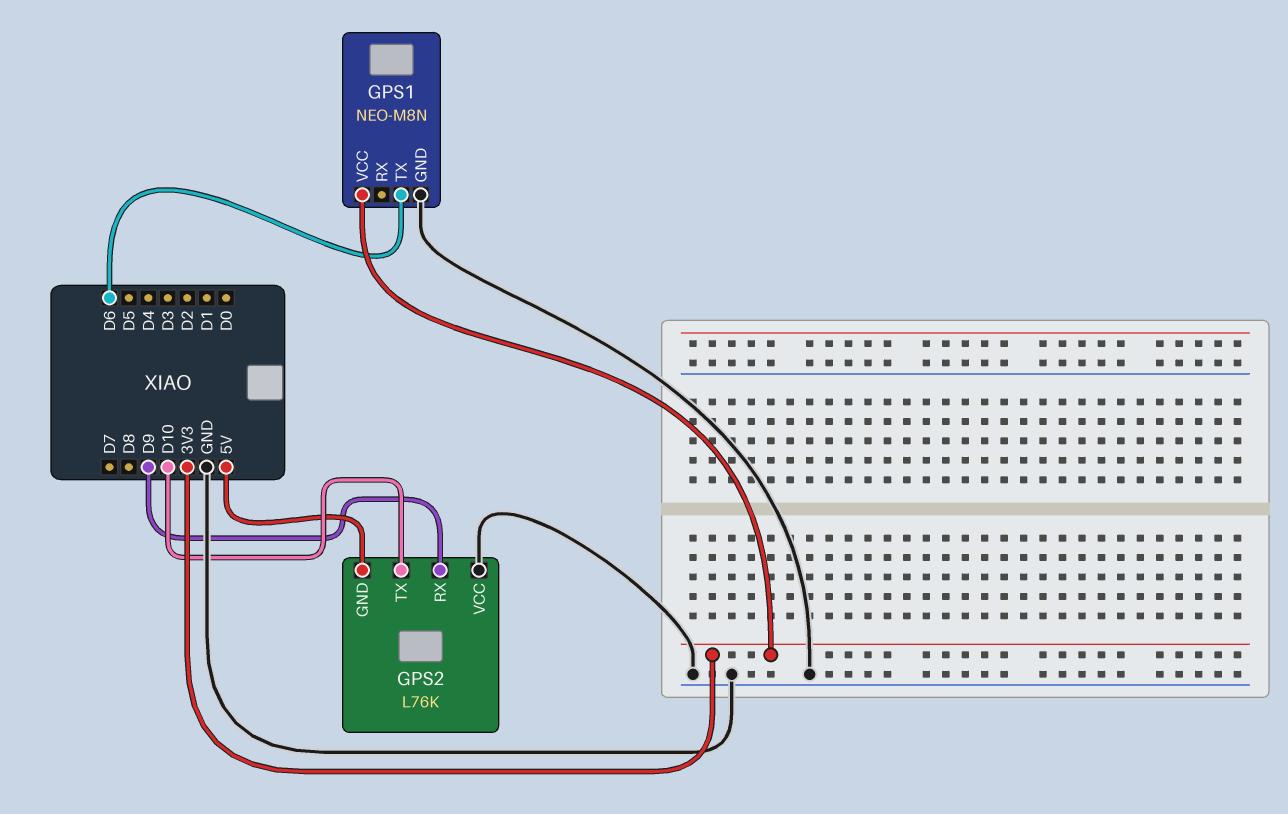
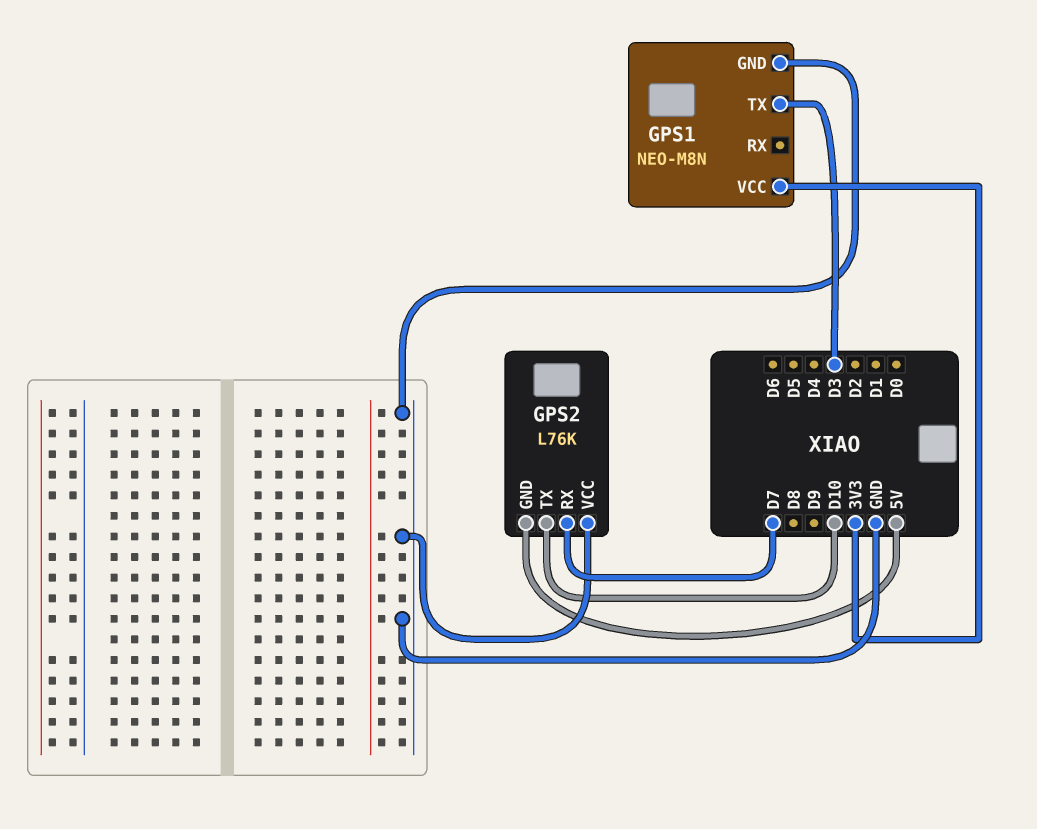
GPS1 pin TX: D6 -> D3
GPS2 pin RX: D9 -> D7

